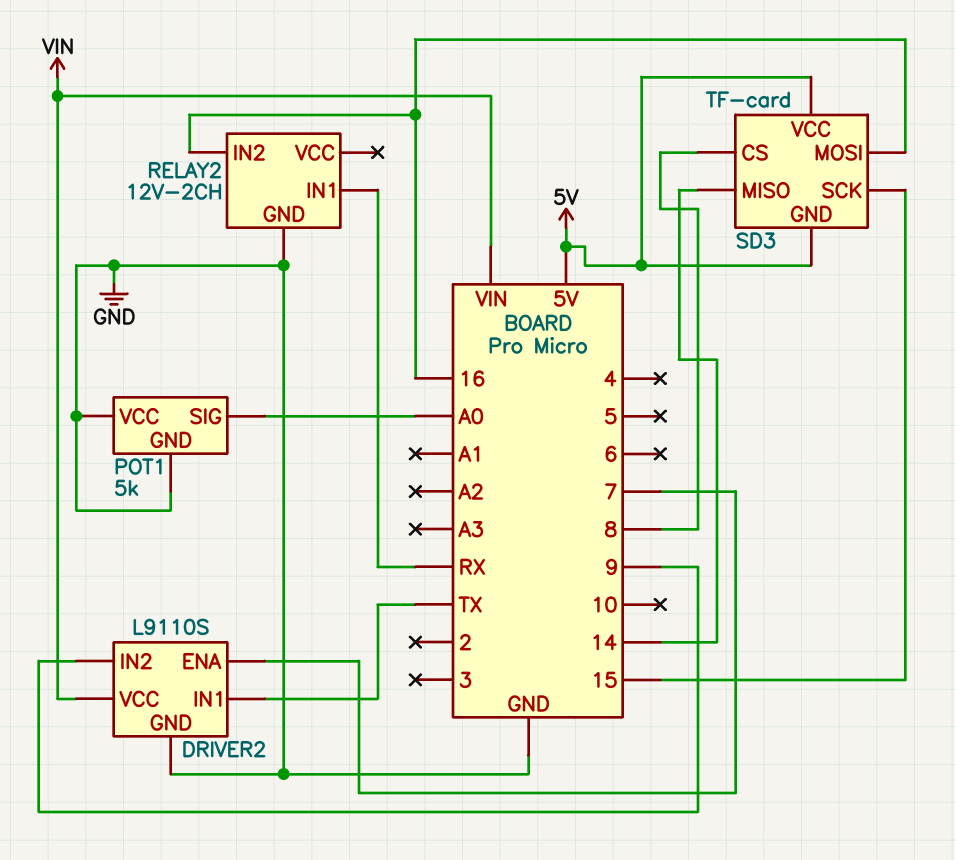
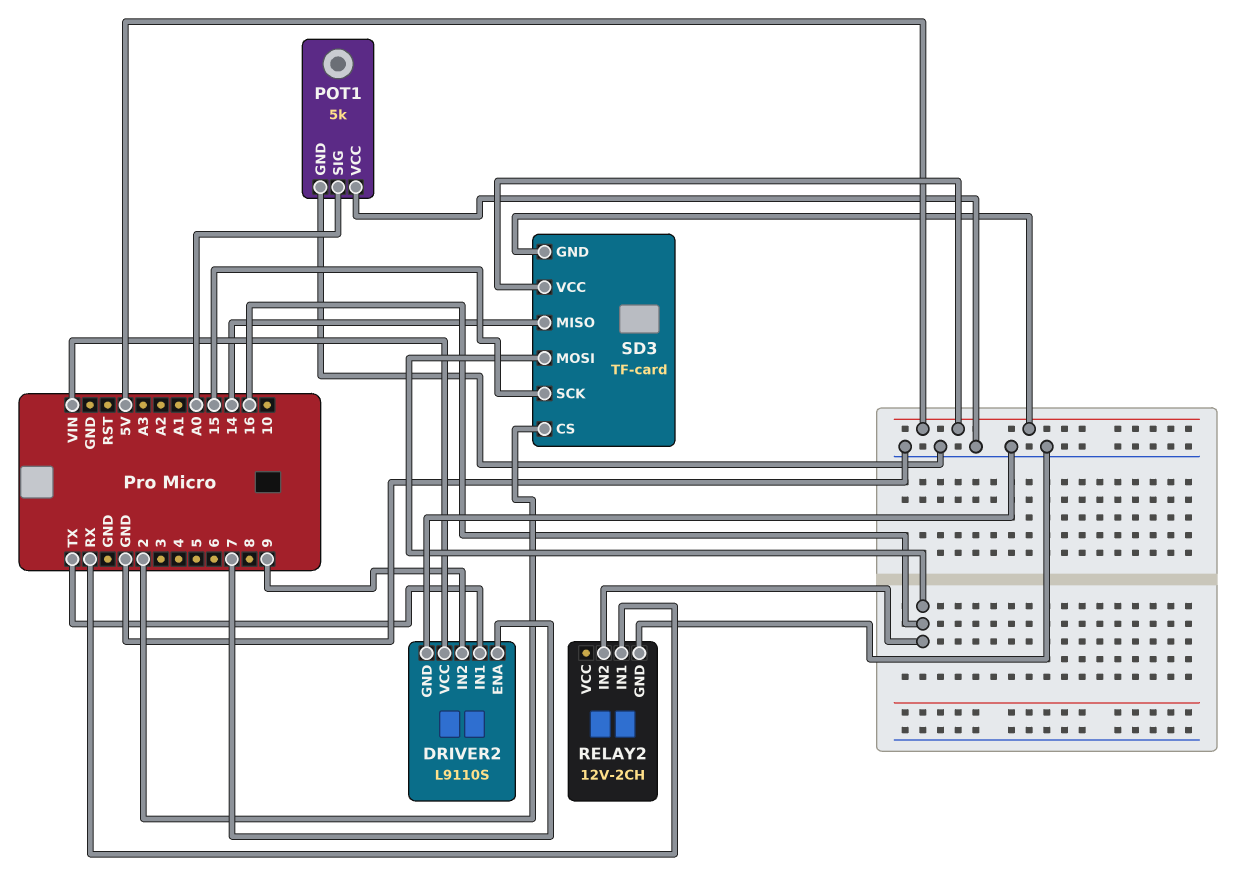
SD3 pin CS: 8 -> 2

